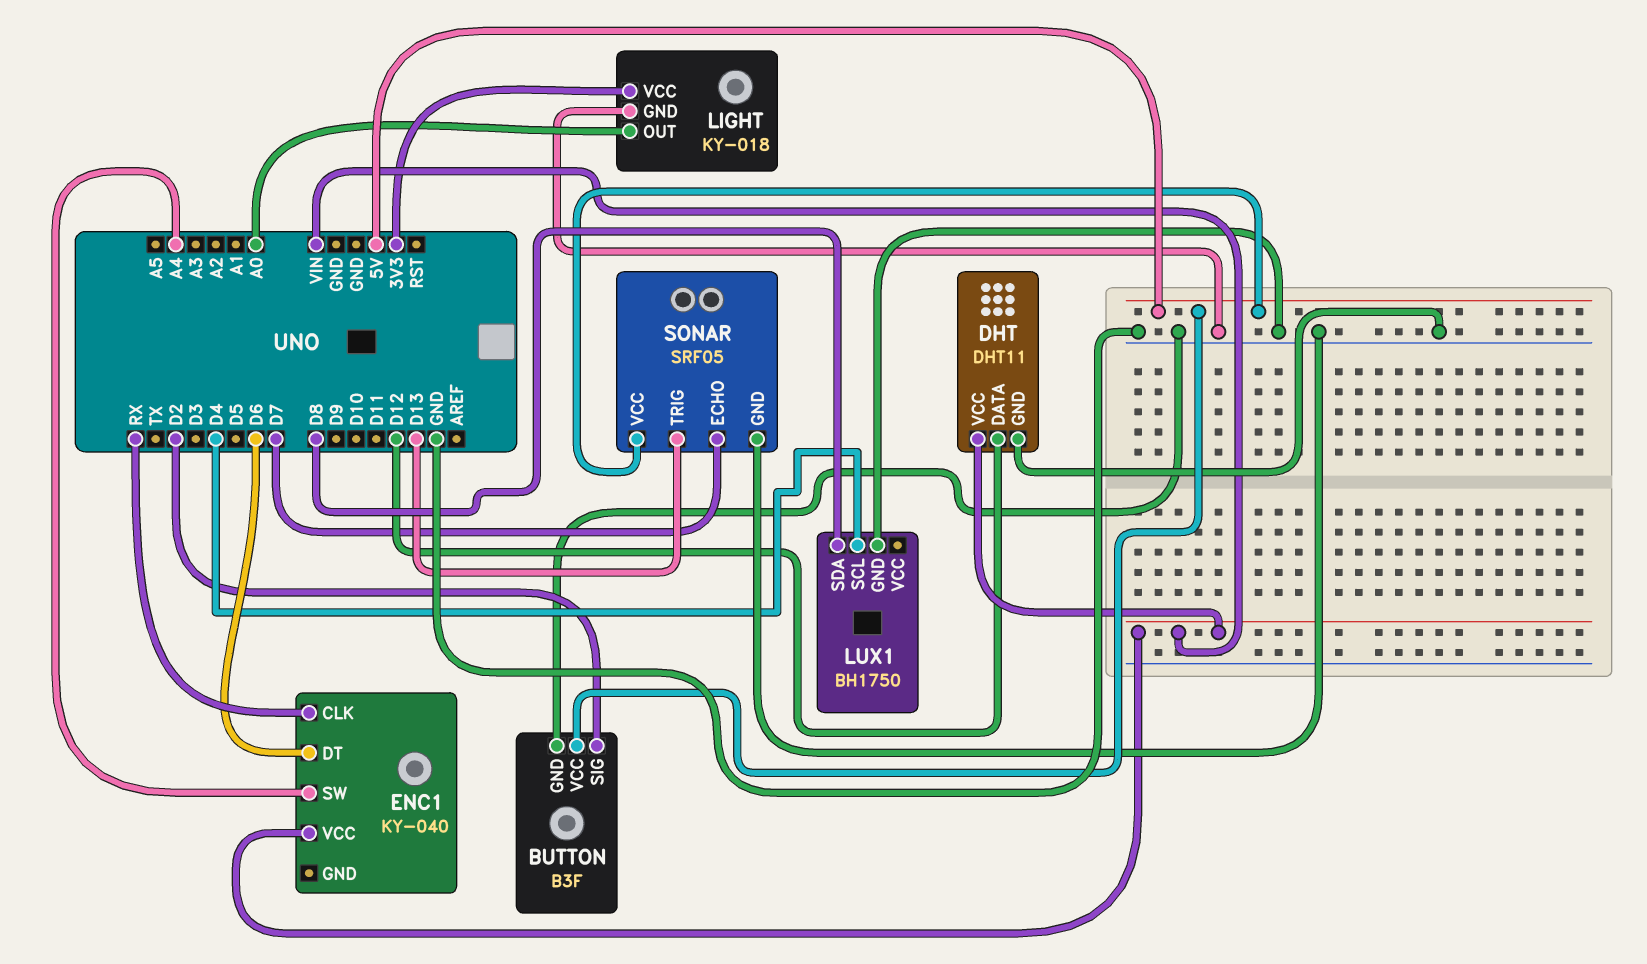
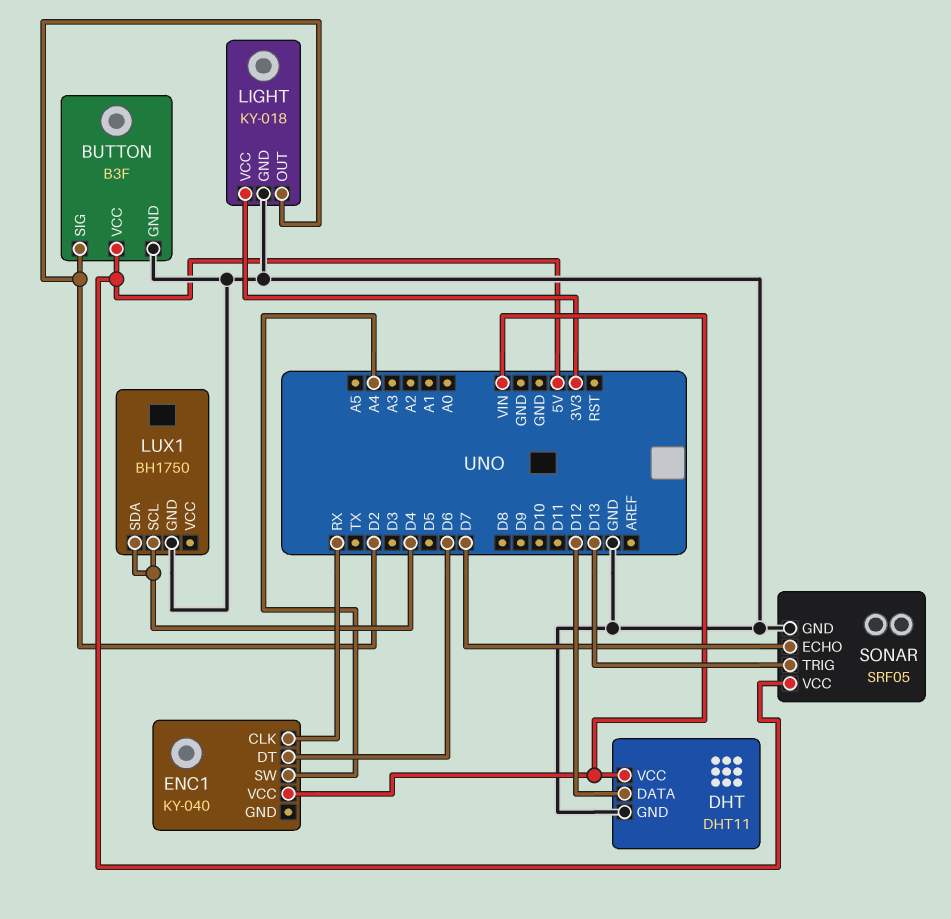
LIGHT pin OUT: A0 -> D2
LUX1 pin SDA: D8 -> D4

